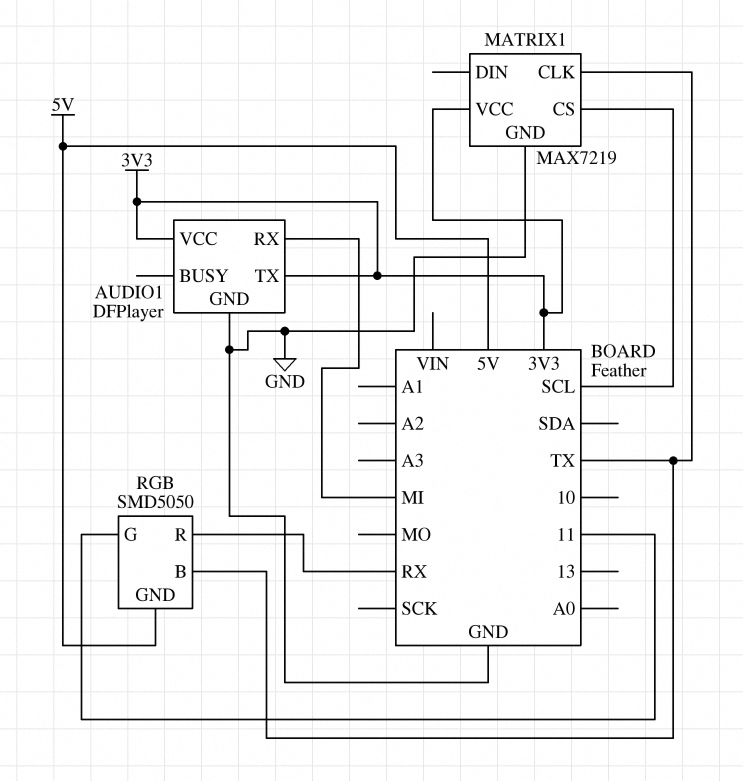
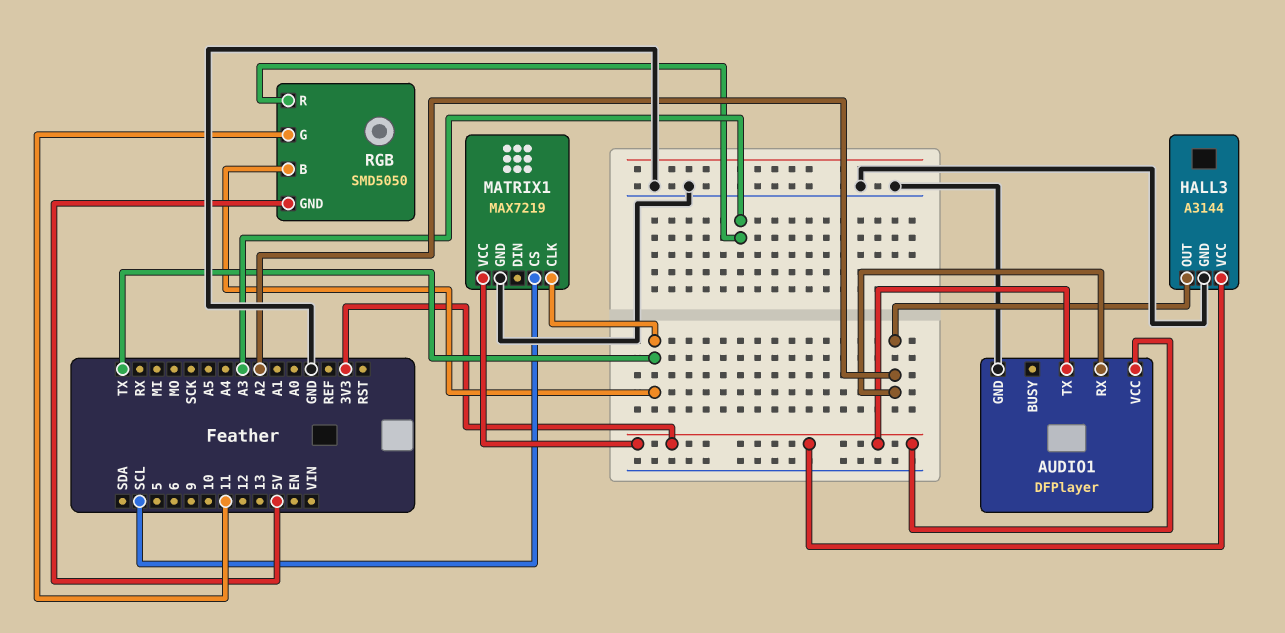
AUDIO1 pin RX: MI -> A2
HALL3: none -> A3144
HALL3 pin GND: none -> GND
HALL3 pin OUT: none -> A2
HALL3 pin VCC: none -> 3V3
RGB pin R: RX -> A3

